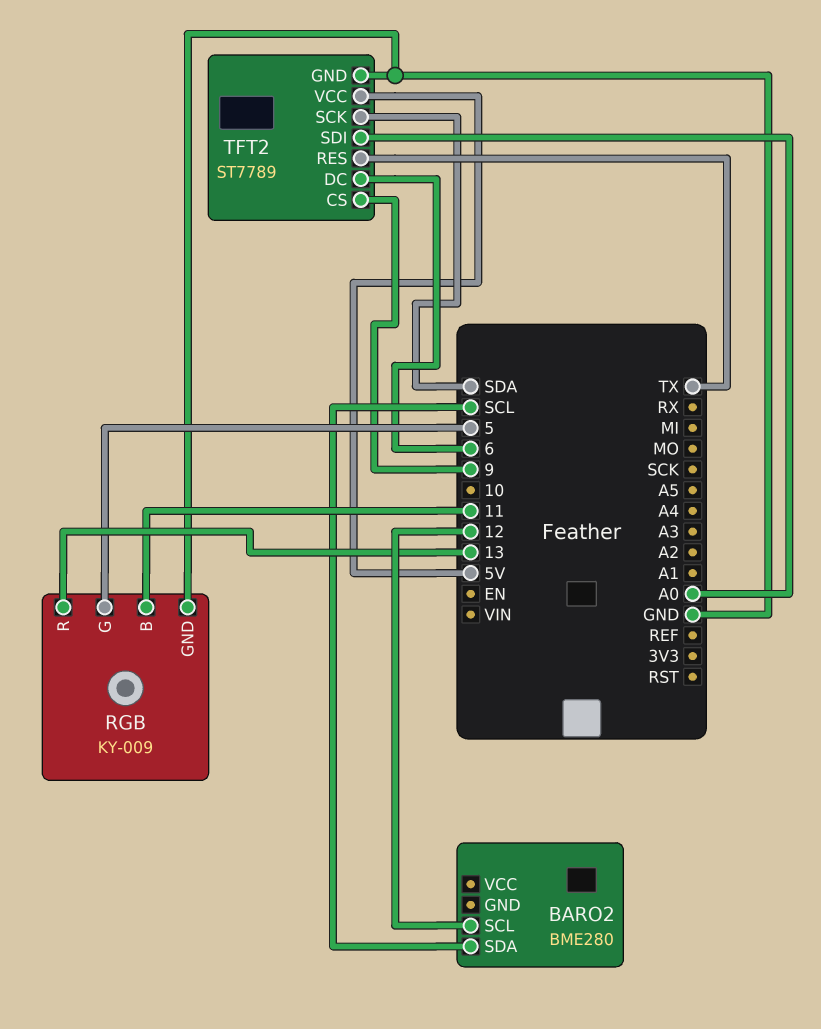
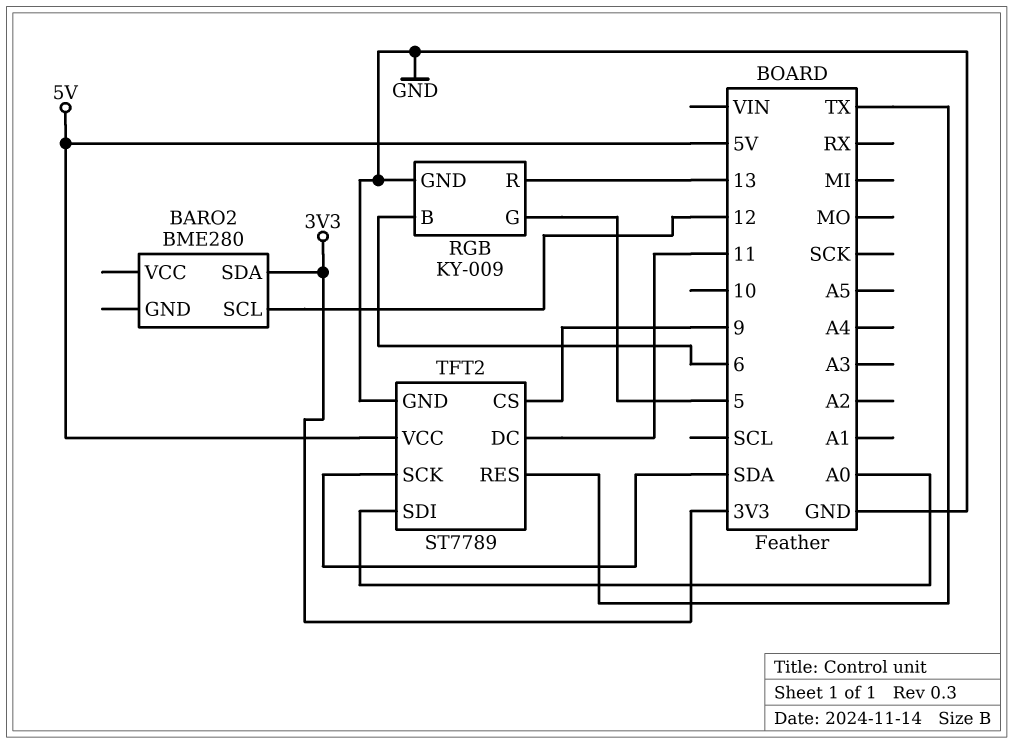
BARO2 pin SDA: SCL -> 3V3
RGB pin B: 11 -> 6
TFT2 pin DC: 6 -> 11

